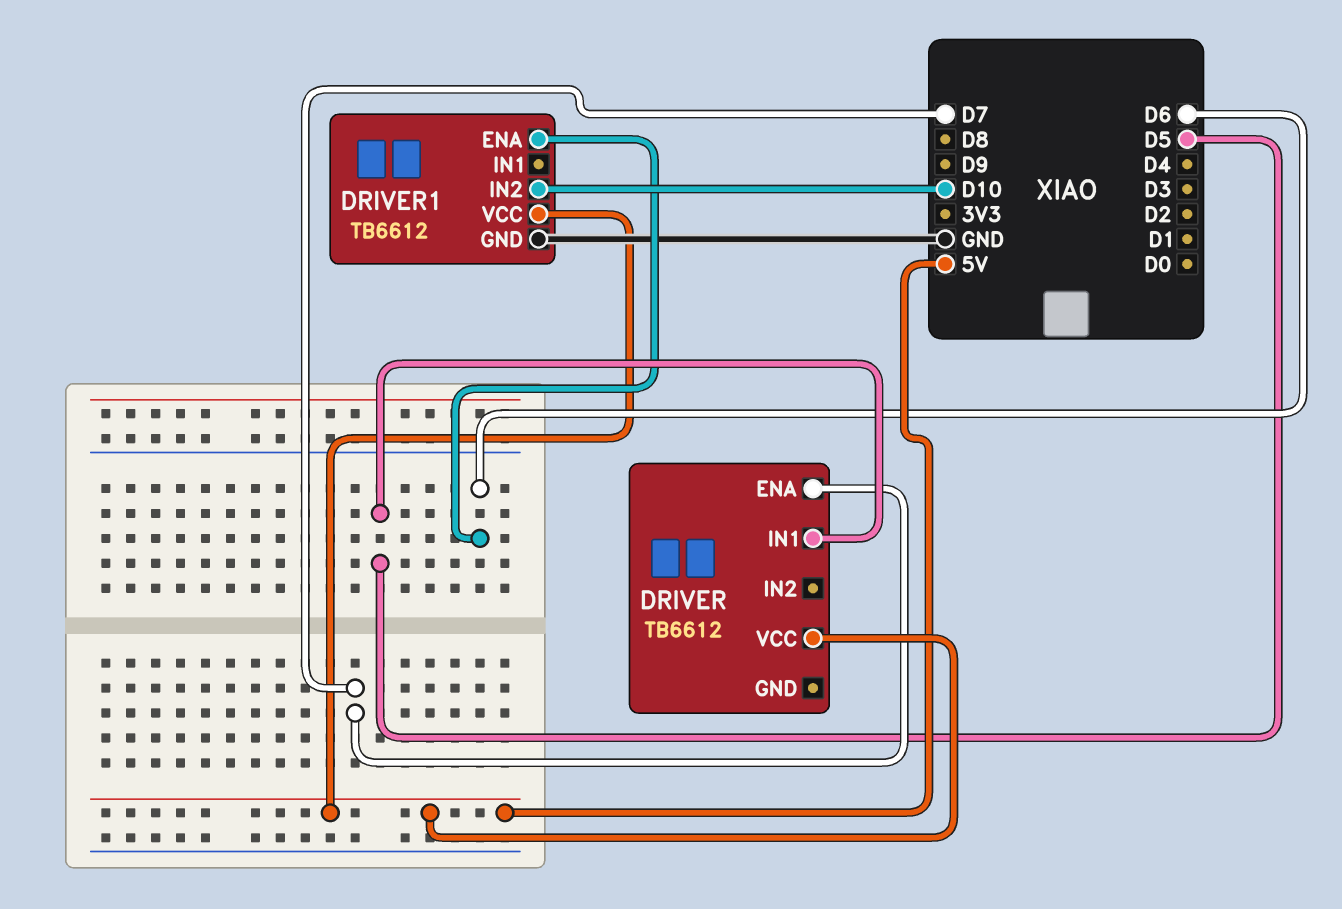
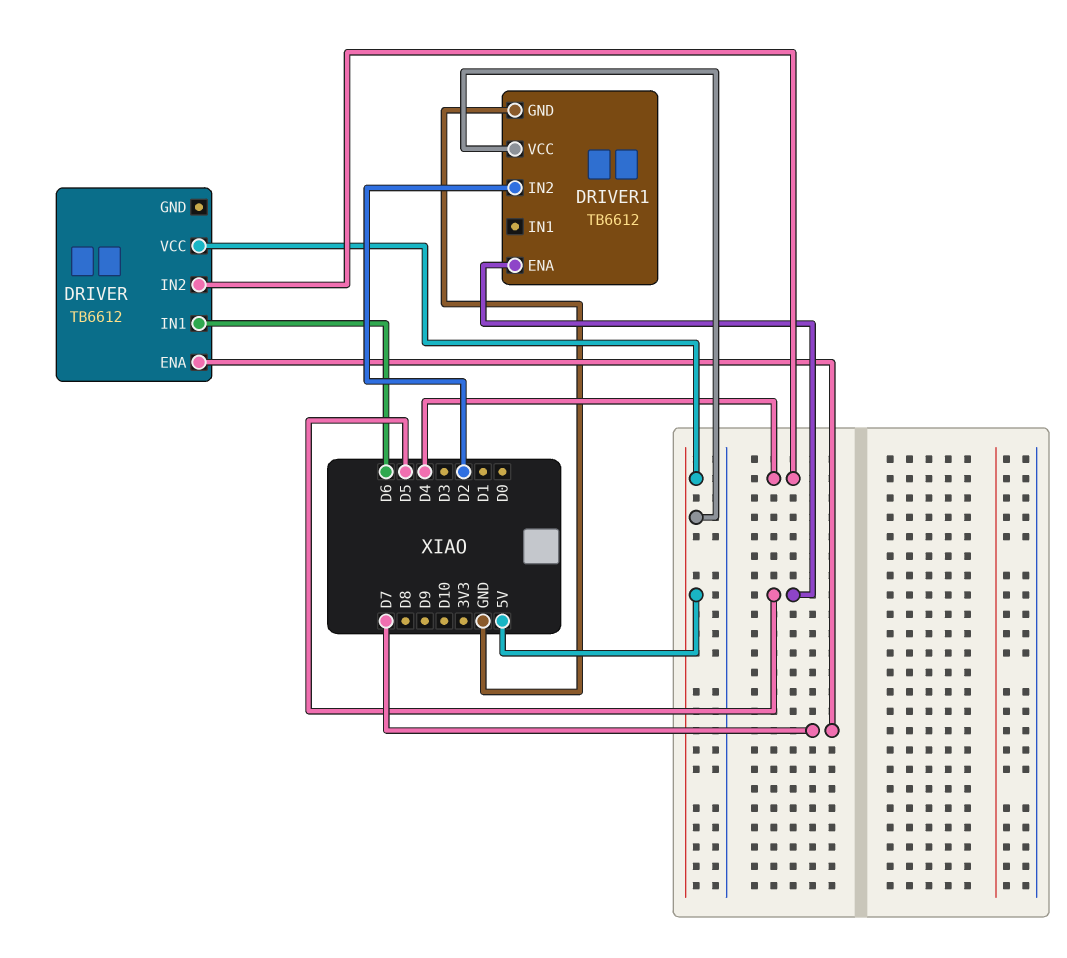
DRIVER pin IN1: D5 -> D6
DRIVER pin IN2: none -> D4
DRIVER1 pin ENA: D6 -> D5
DRIVER1 pin IN2: D10 -> D2

